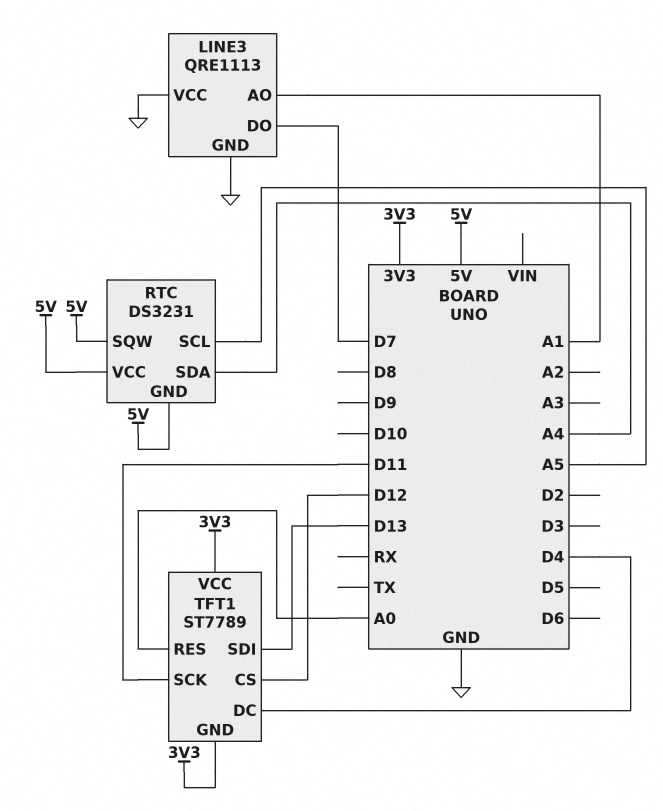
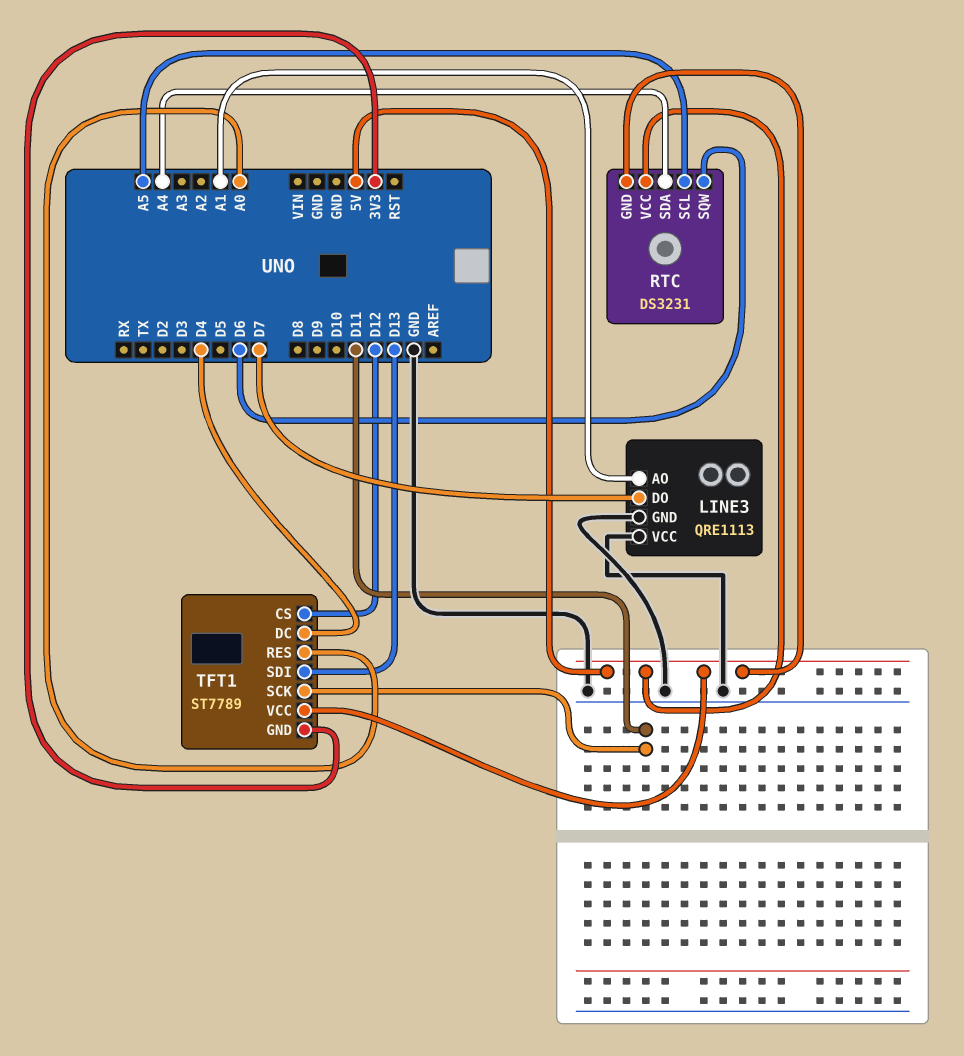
RTC pin SQW: 5V -> D6
TFT1 pin VCC: 3V3 -> 5V

